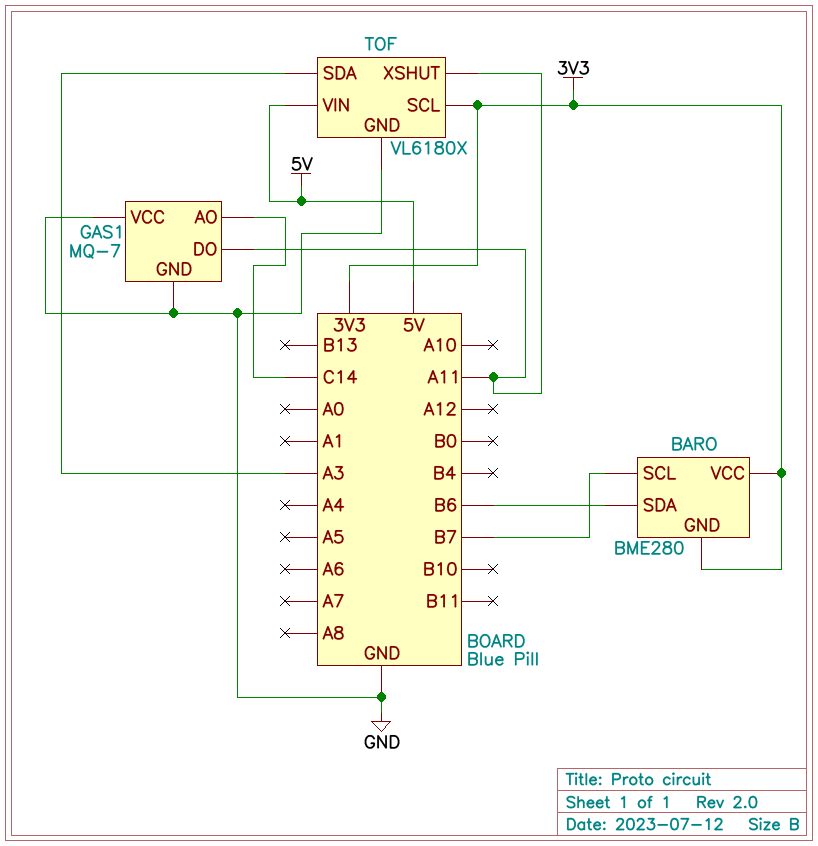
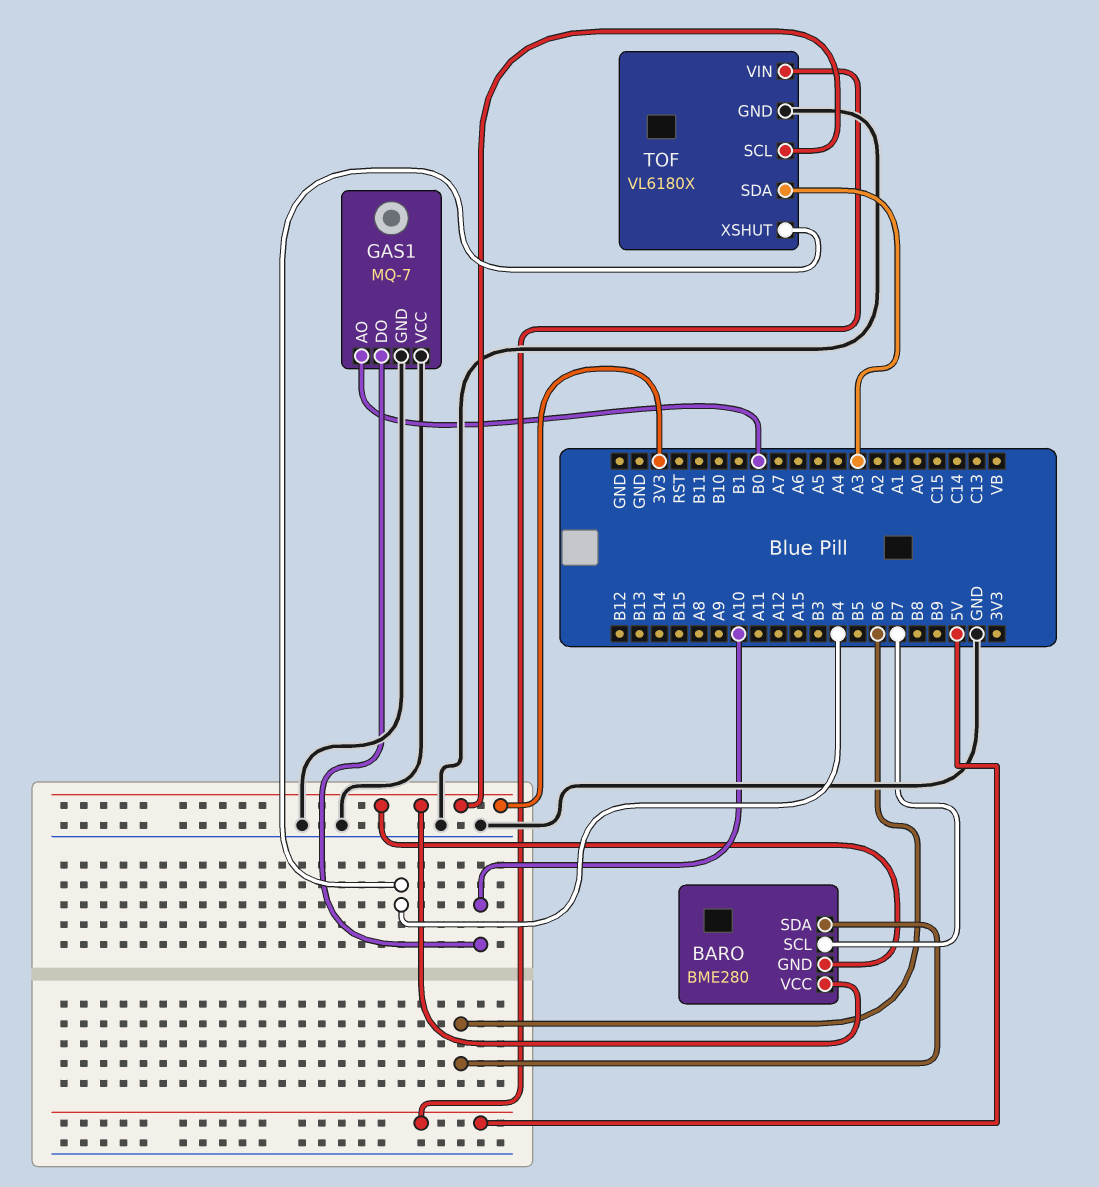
GAS1 pin AO: C14 -> B0
GAS1 pin DO: A11 -> A10
TOF pin XSHUT: A11 -> B4

